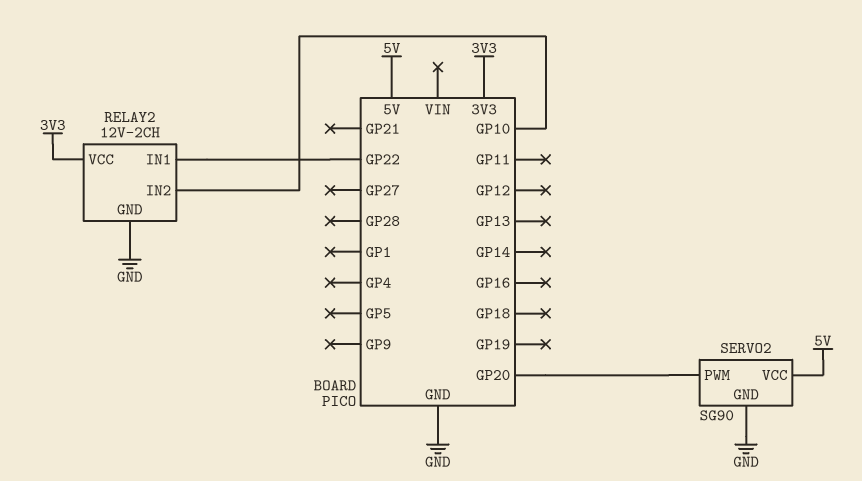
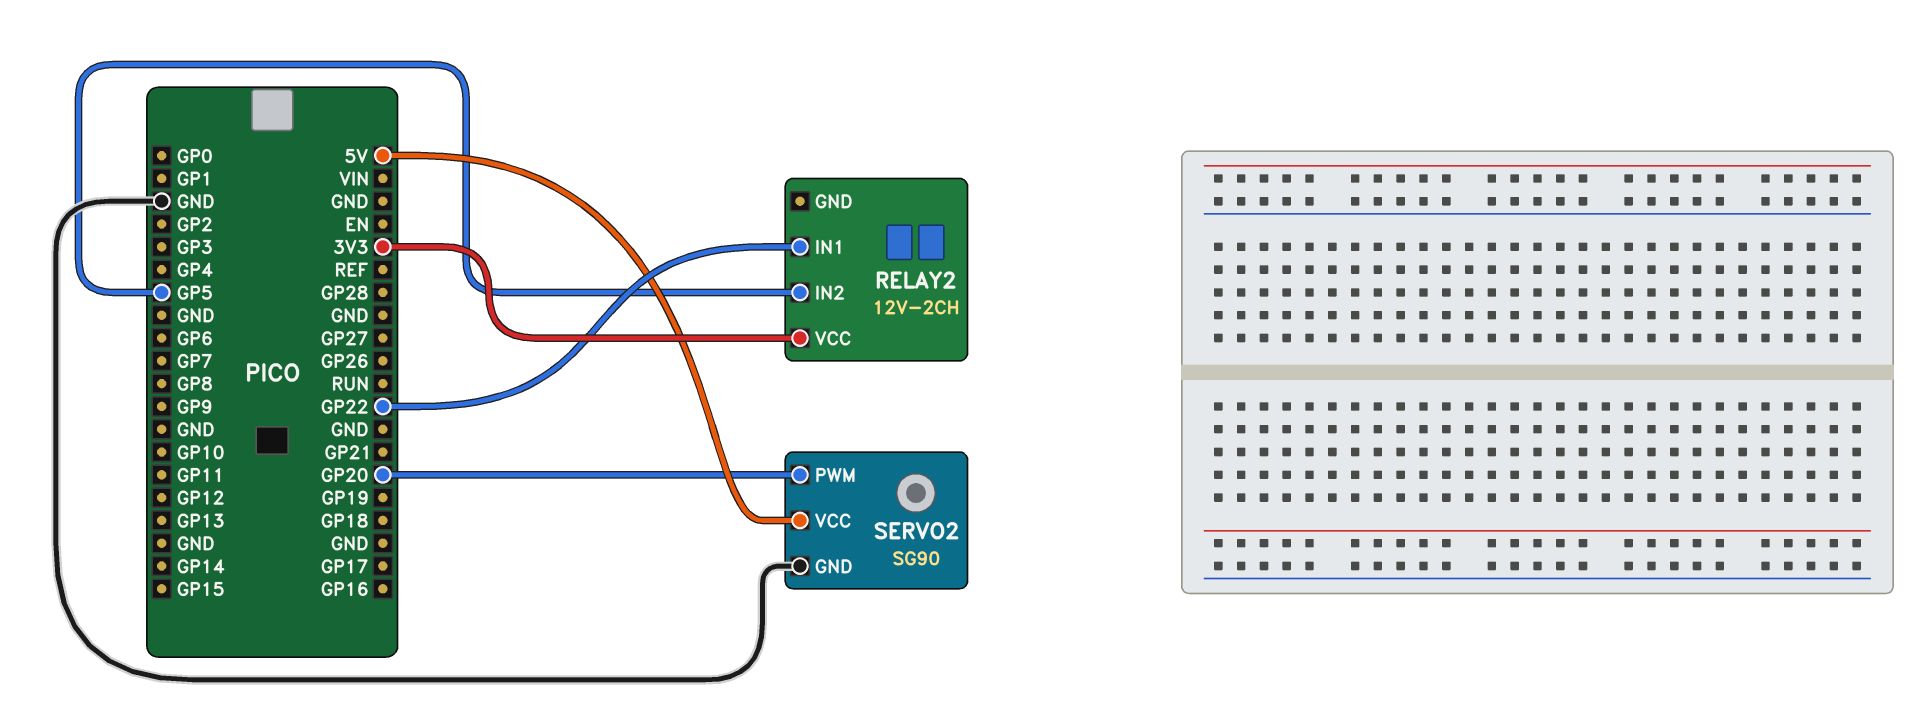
RELAY2 pin GND: GND -> none
RELAY2 pin IN2: GP10 -> GP5

